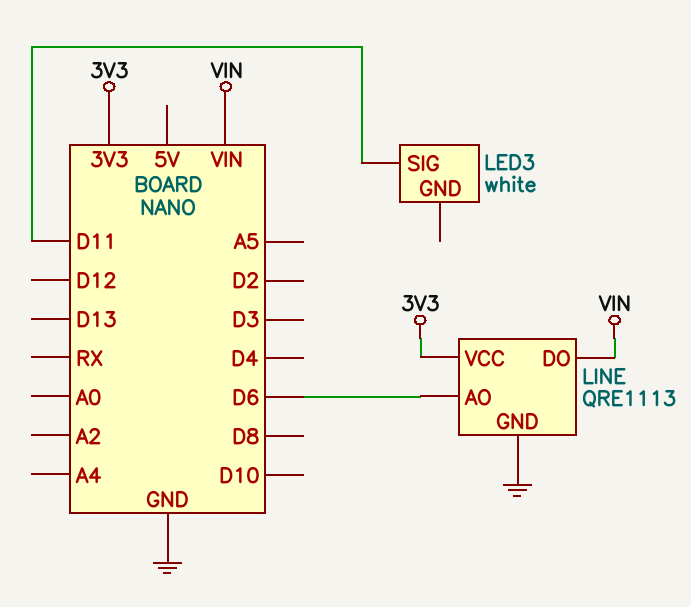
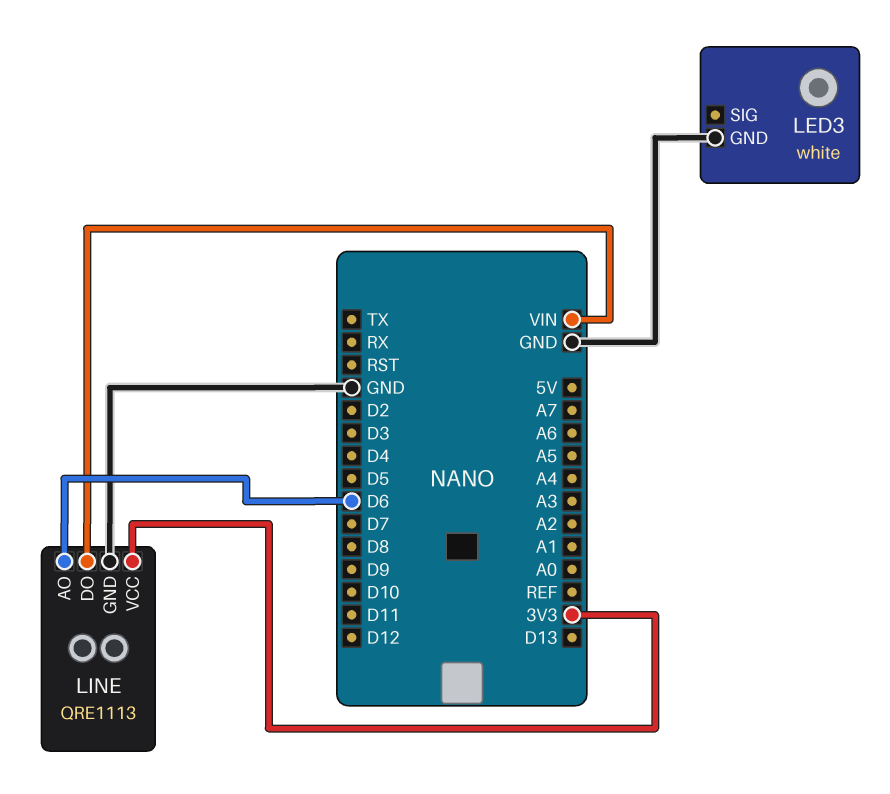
LED3 pin GND: none -> GND
LED3 pin SIG: D11 -> none

